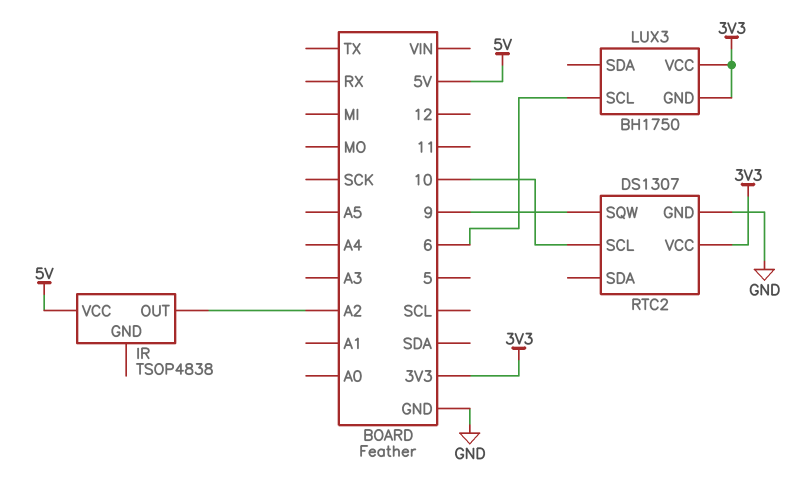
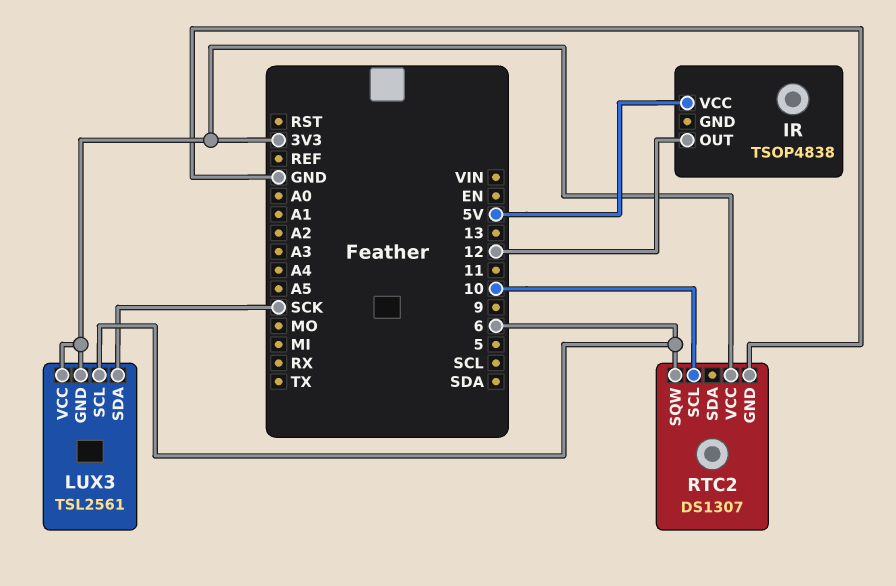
IR pin OUT: A2 -> 12
LUX3: BH1750 -> TSL2561
LUX3 pin SDA: none -> SCK
RTC2 pin SQW: 9 -> 6

